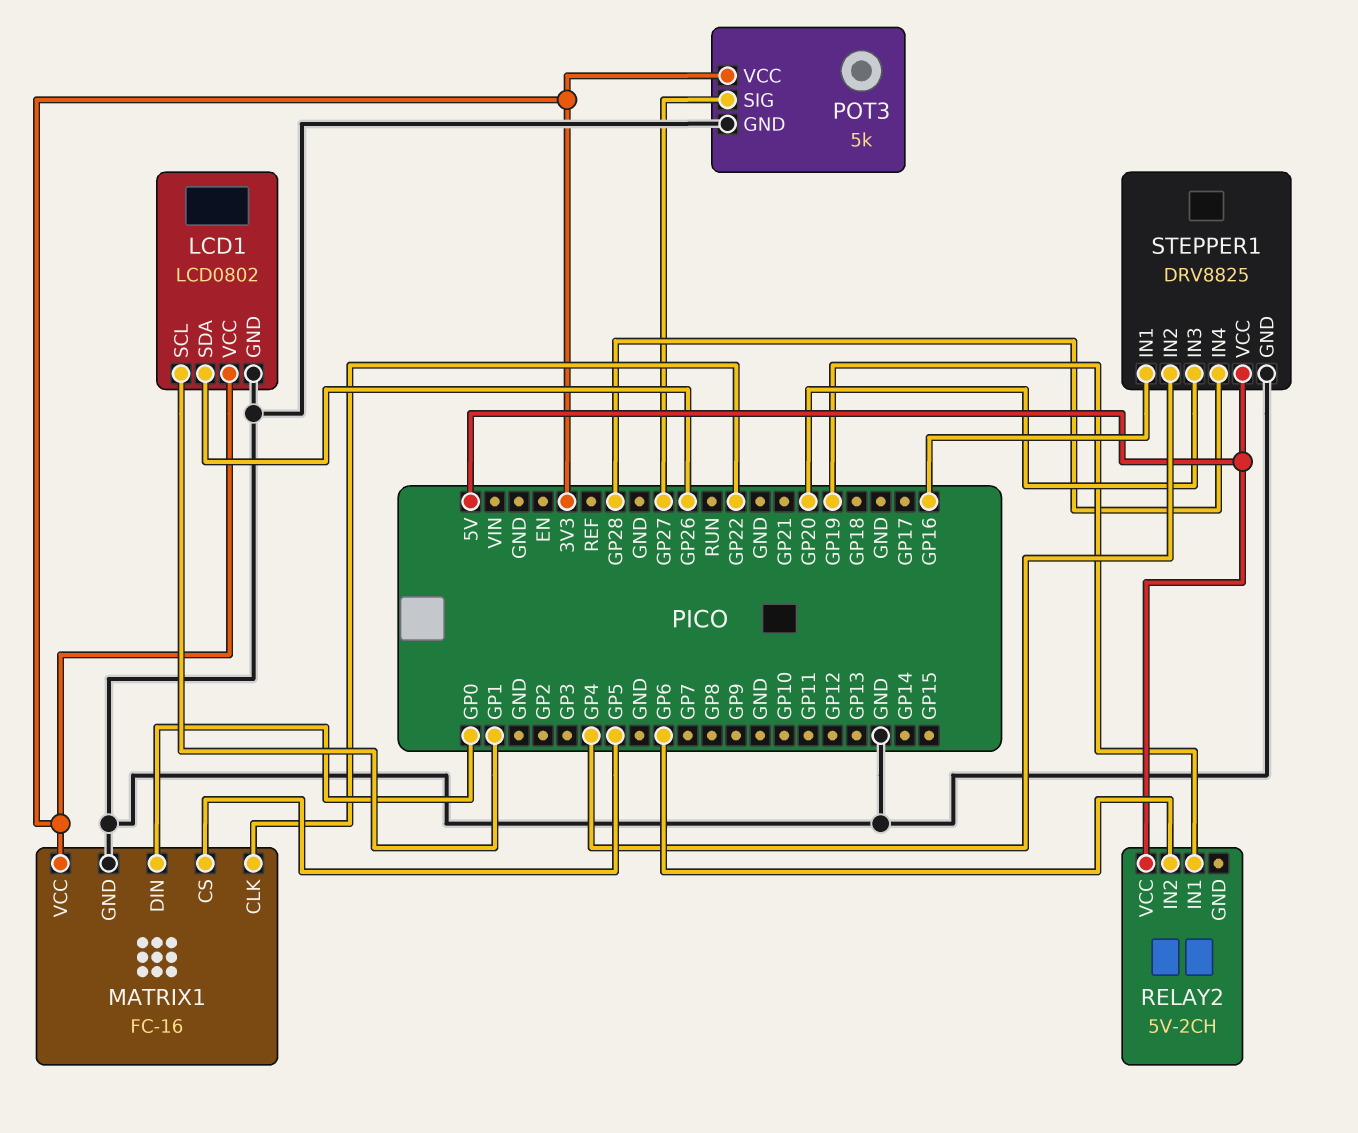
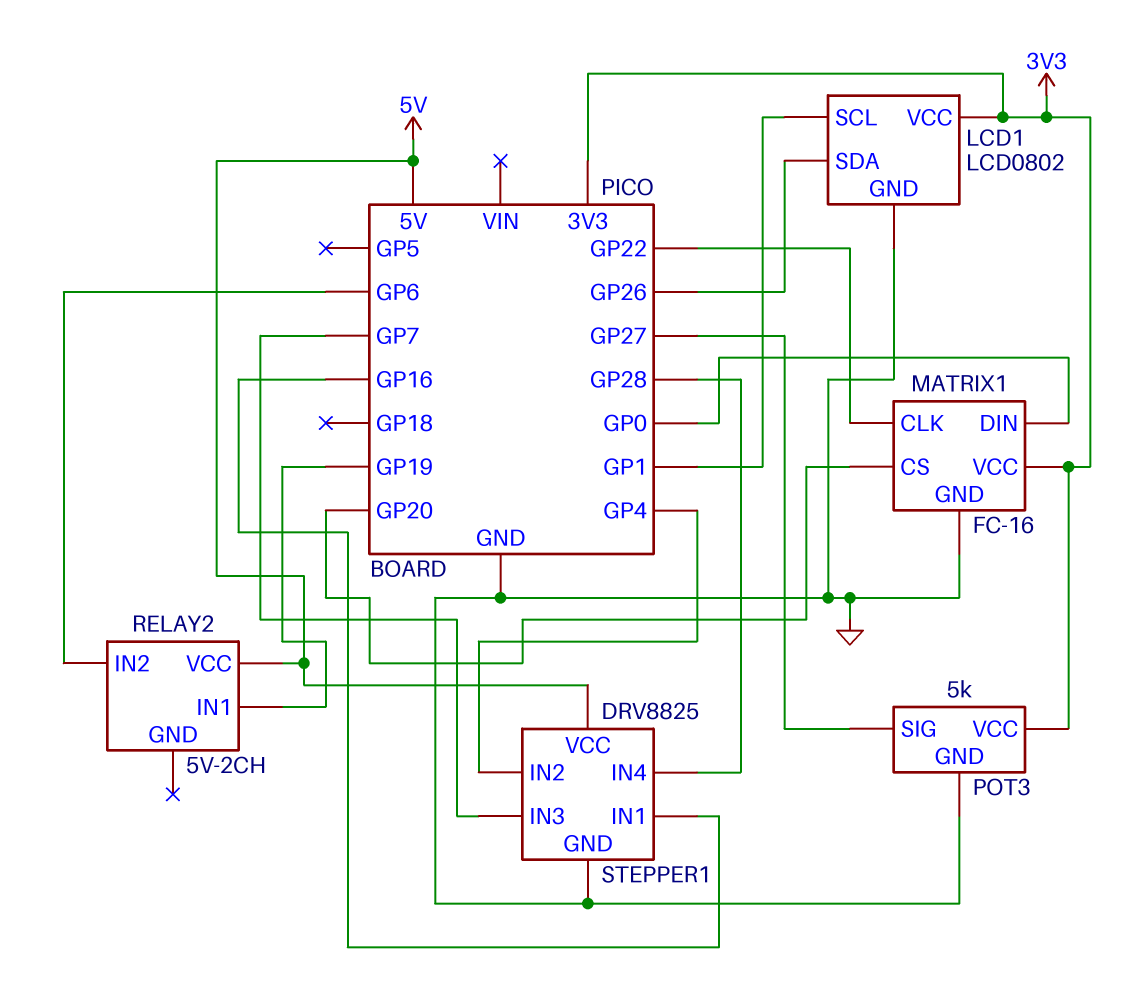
MATRIX1 pin CS: GP5 -> GP20
STEPPER1 pin IN3: GP20 -> GP7

